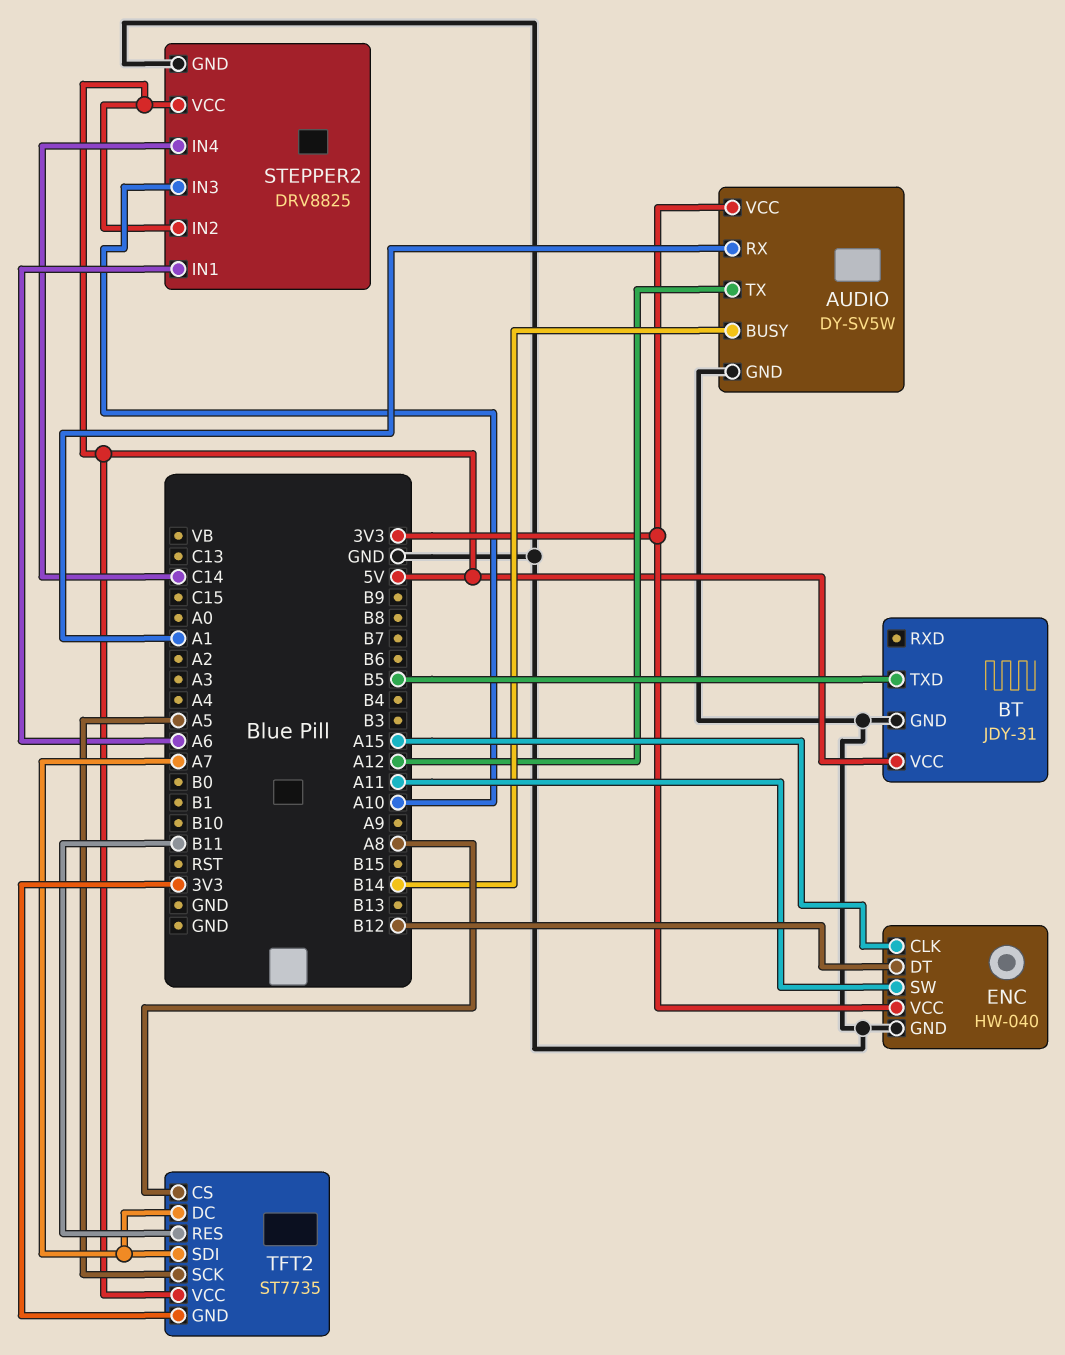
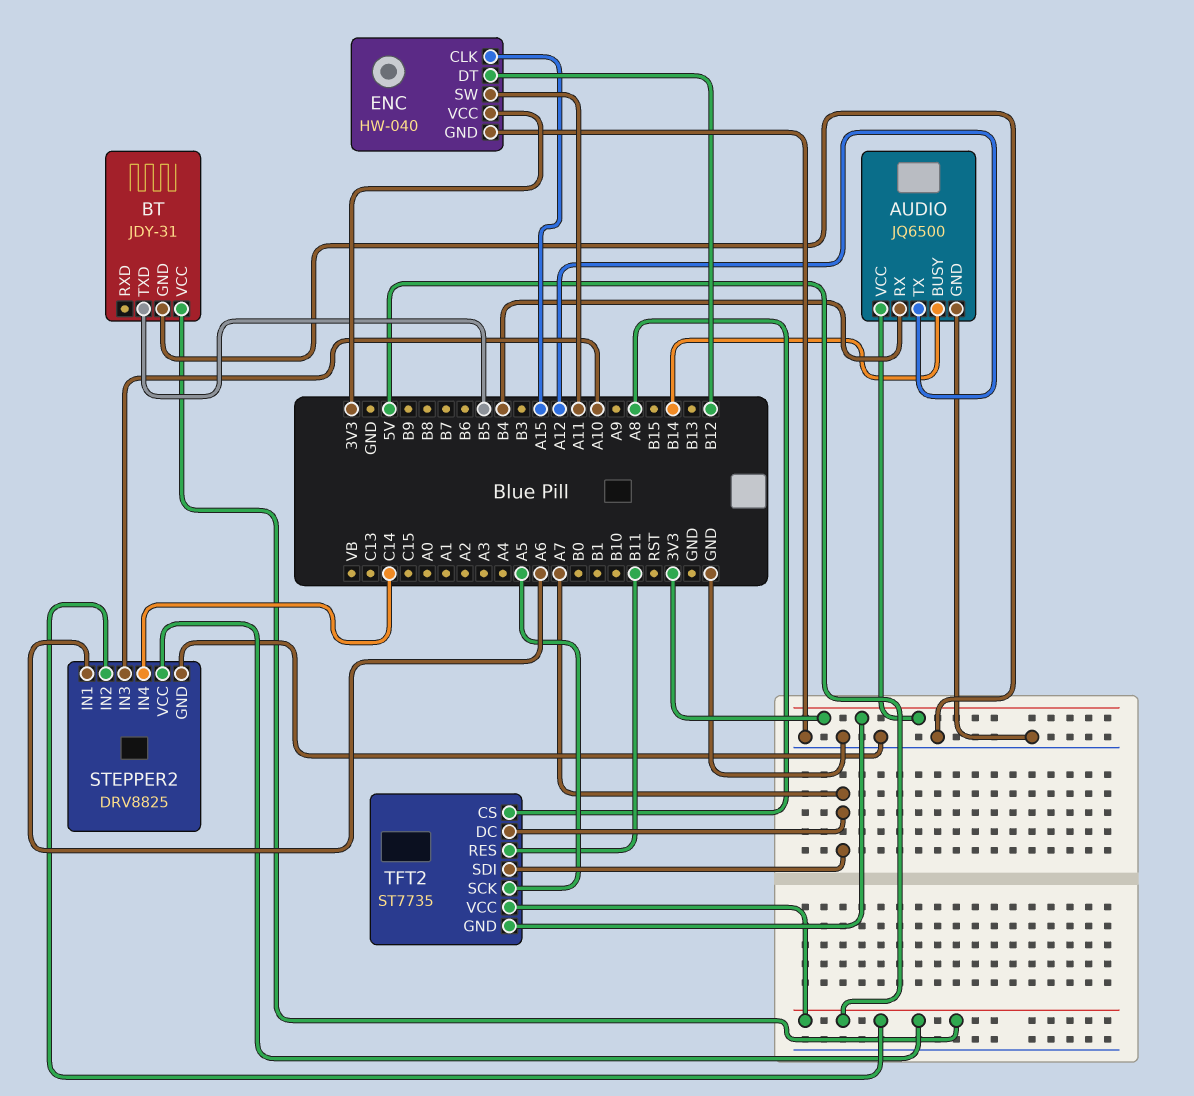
AUDIO: DY-SV5W -> JQ6500
AUDIO pin RX: A1 -> B4

